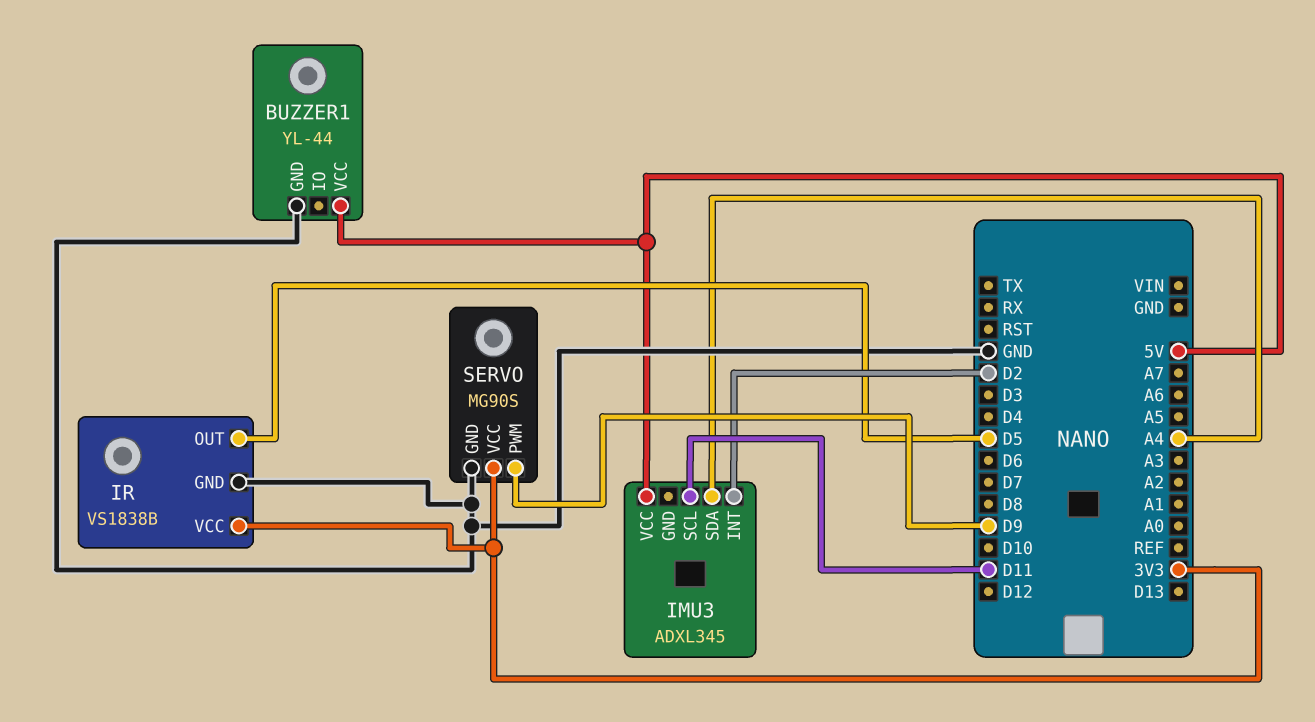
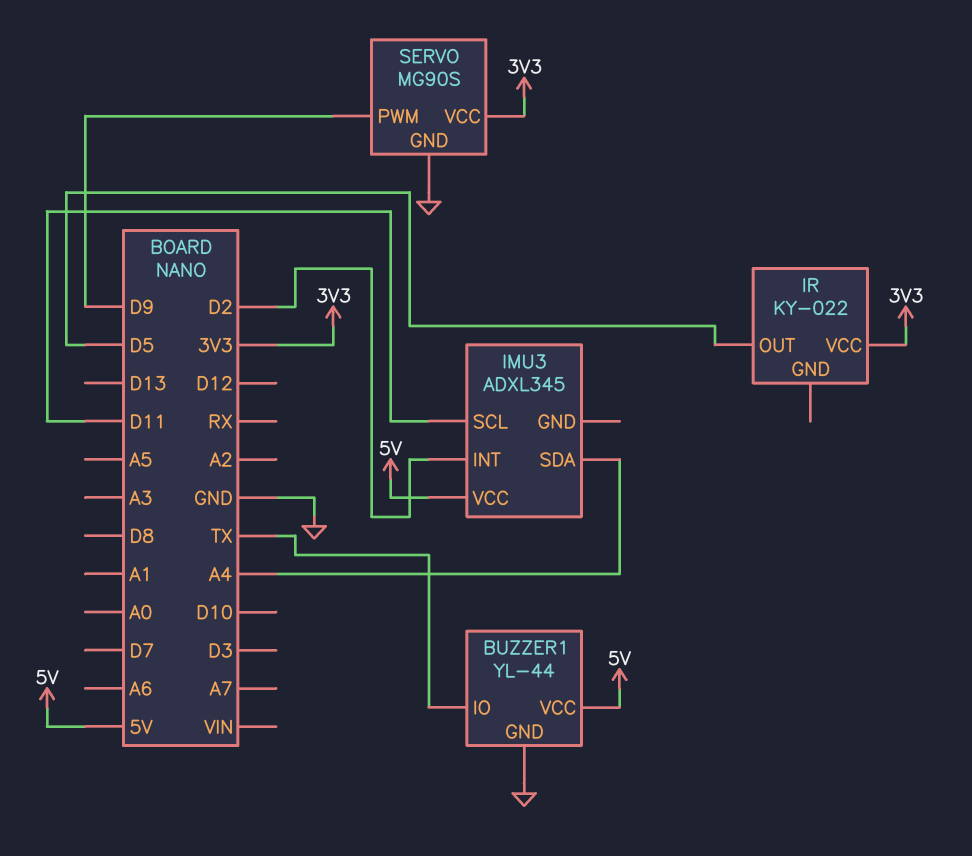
BUZZER1 pin IO: none -> TX
IR: VS1838B -> KY-022
IR pin GND: GND -> none

